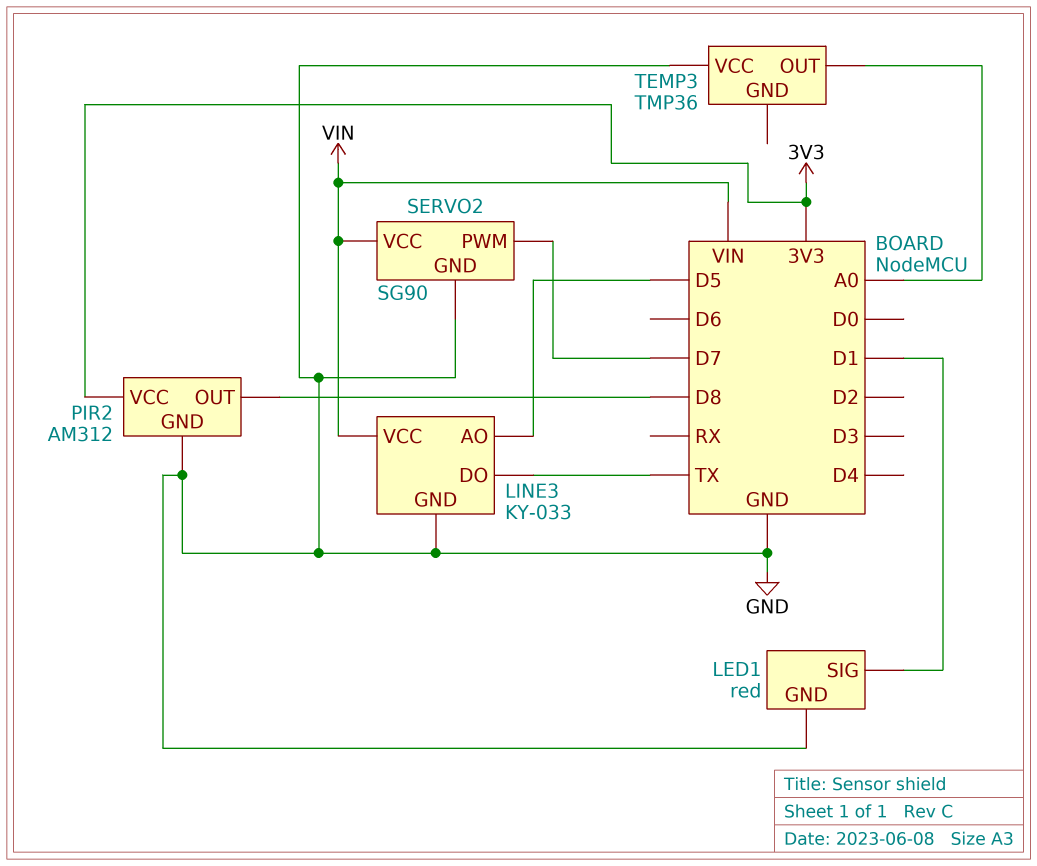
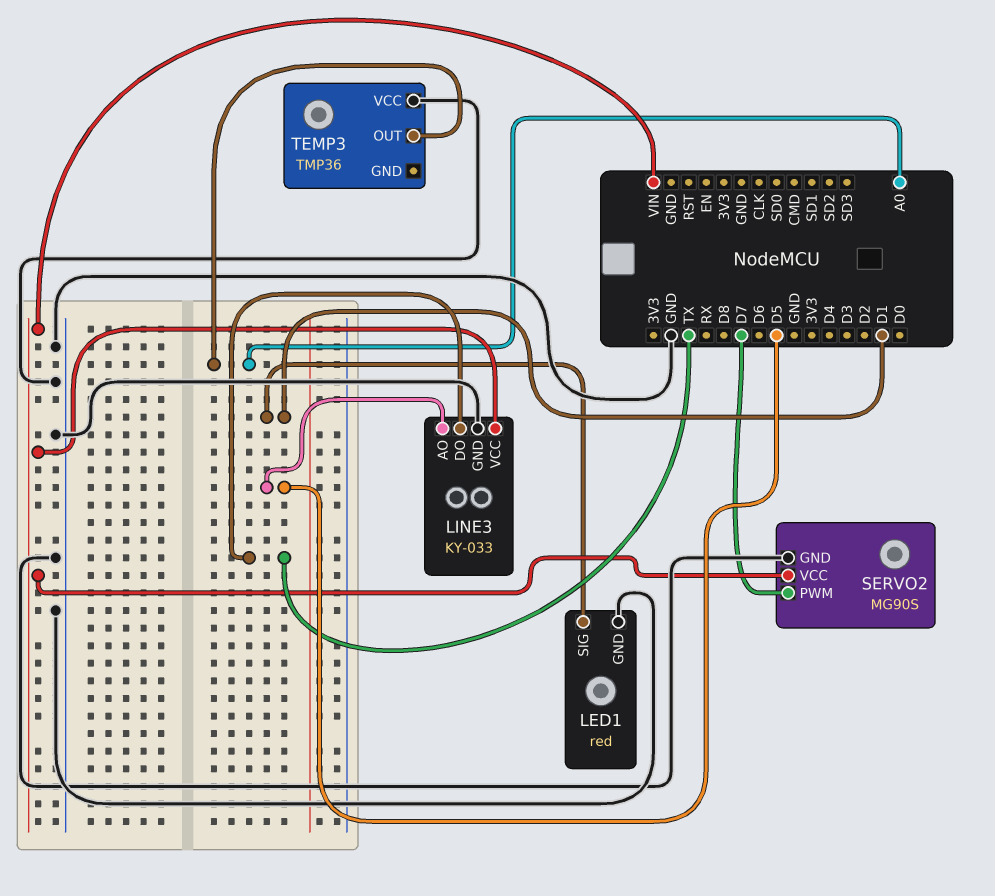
PIR2: AM312 -> none
PIR2 pin GND: GND -> none
PIR2 pin OUT: D8 -> none
PIR2 pin VCC: 3V3 -> none
SERVO2: SG90 -> MG90S

